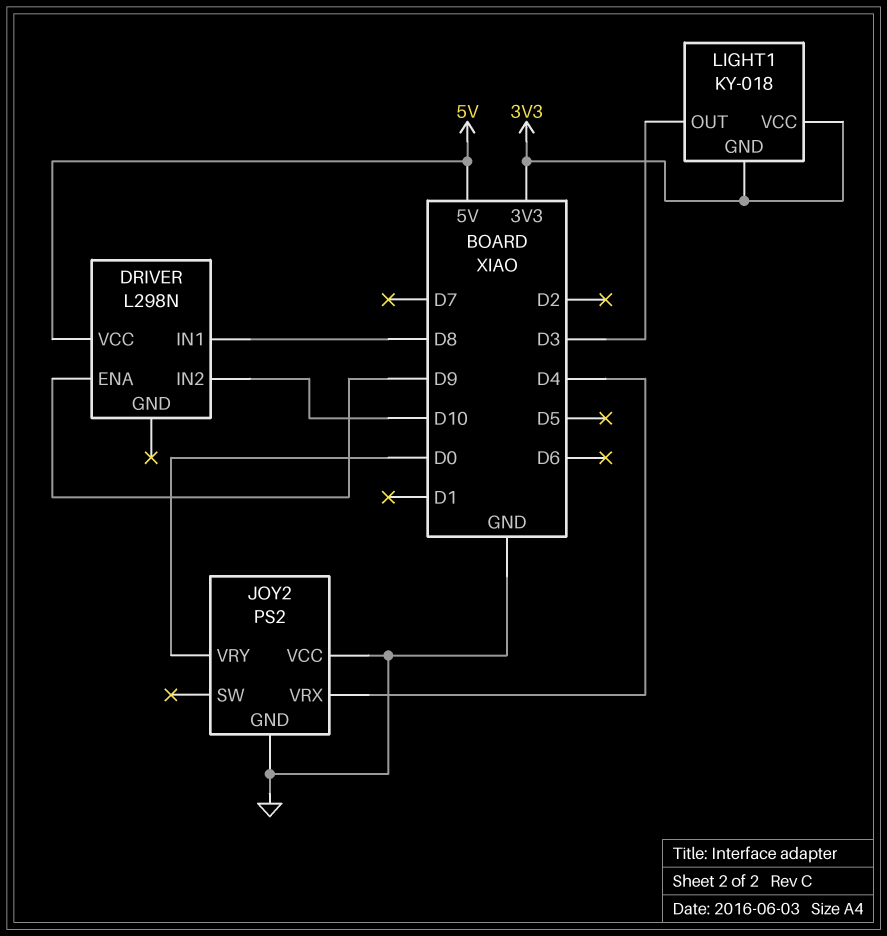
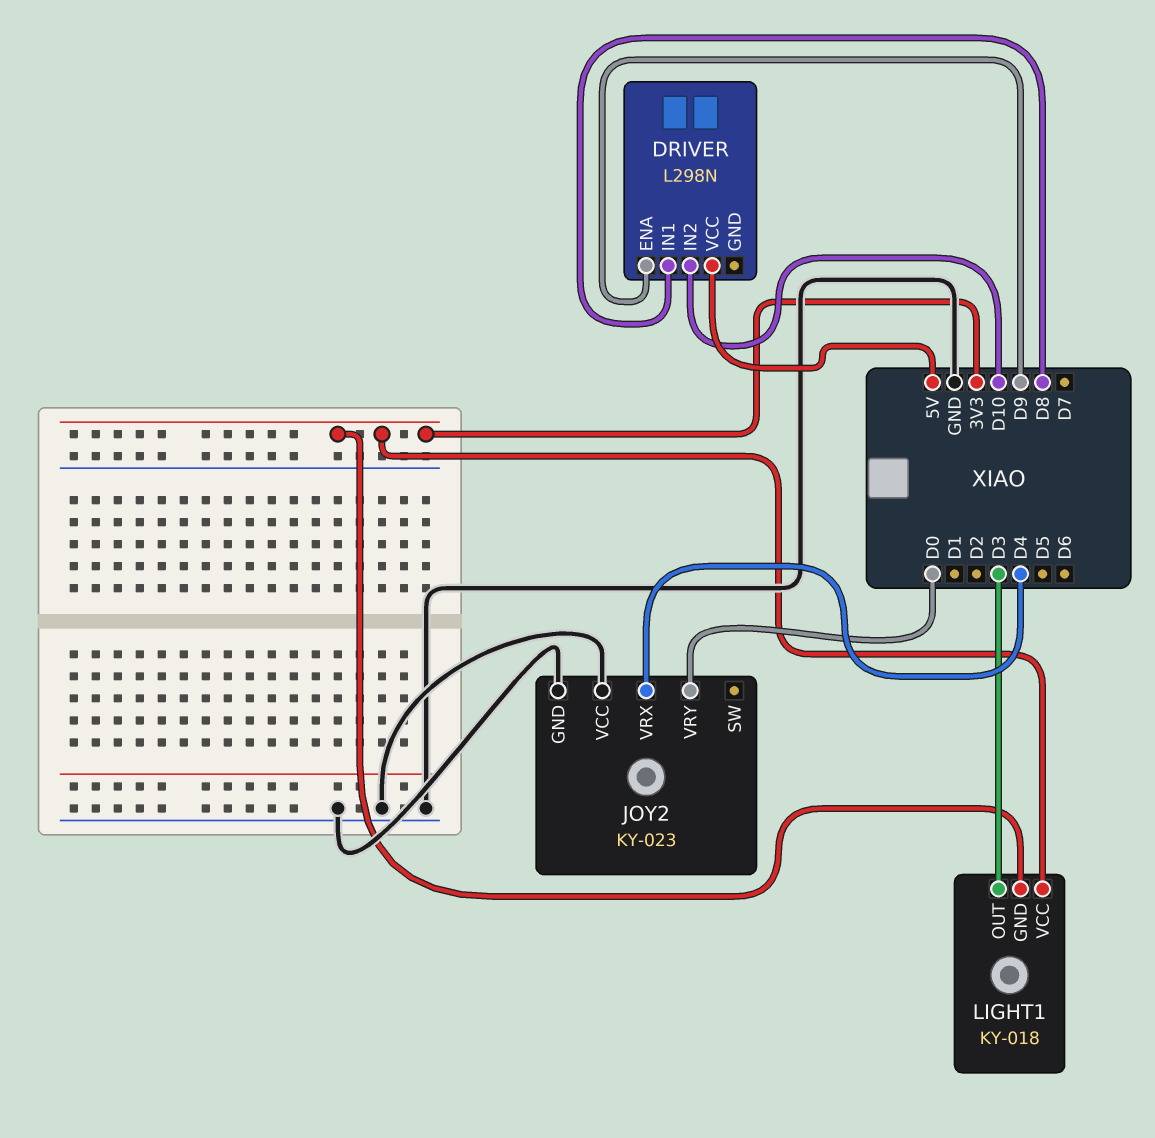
JOY2: PS2 -> KY-023

